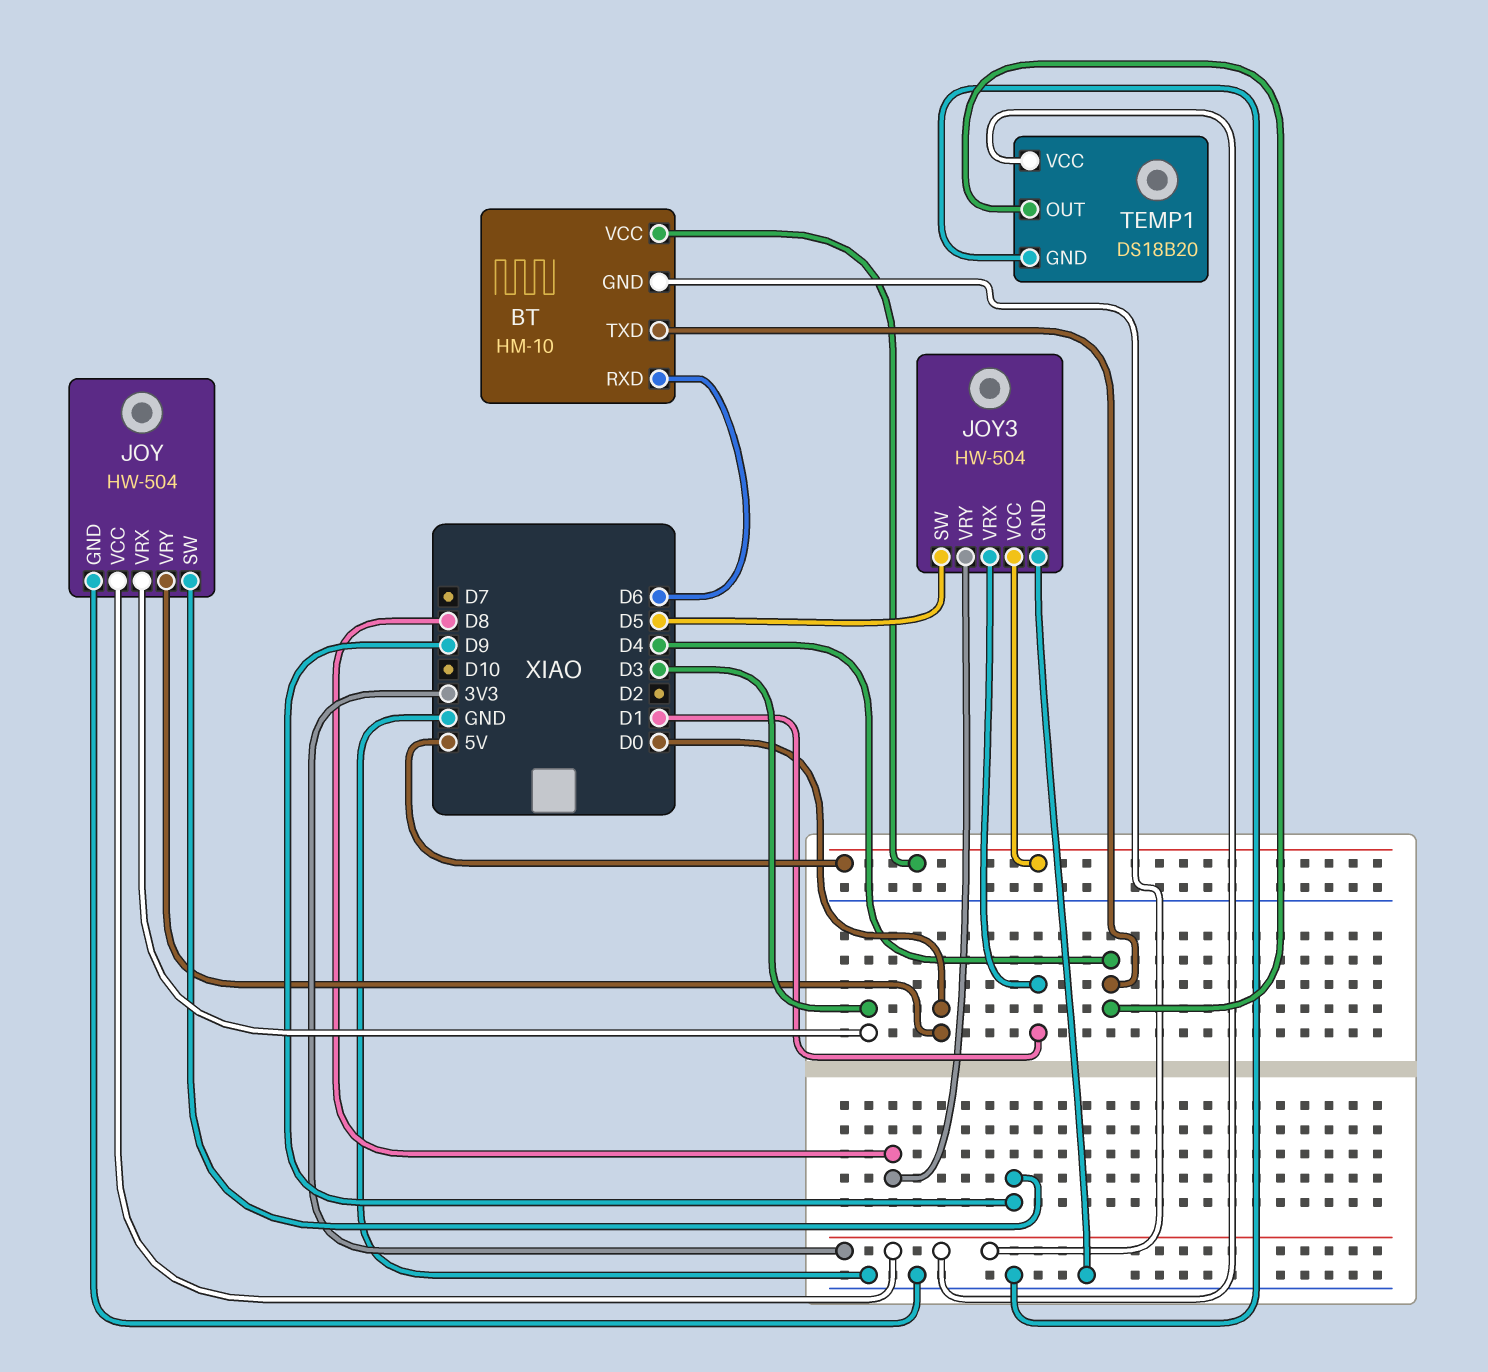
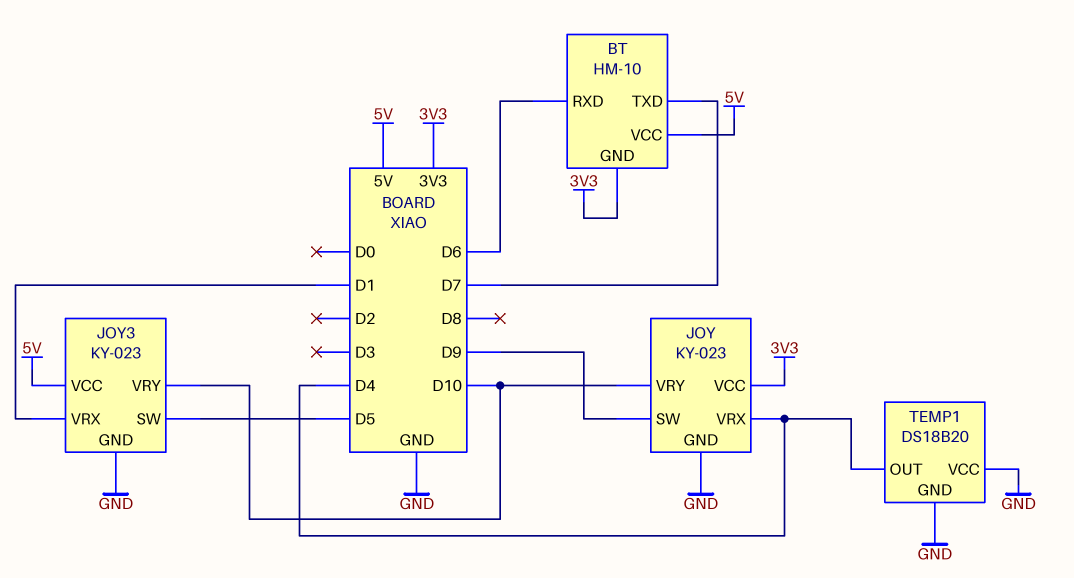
BT pin TXD: D4 -> D7
JOY: HW-504 -> KY-023
JOY pin VRX: D3 -> D4
JOY pin VRY: D0 -> D10
JOY3: HW-504 -> KY-023
JOY3 pin VRY: D8 -> D10
TEMP1 pin VCC: 3V3 -> GND

